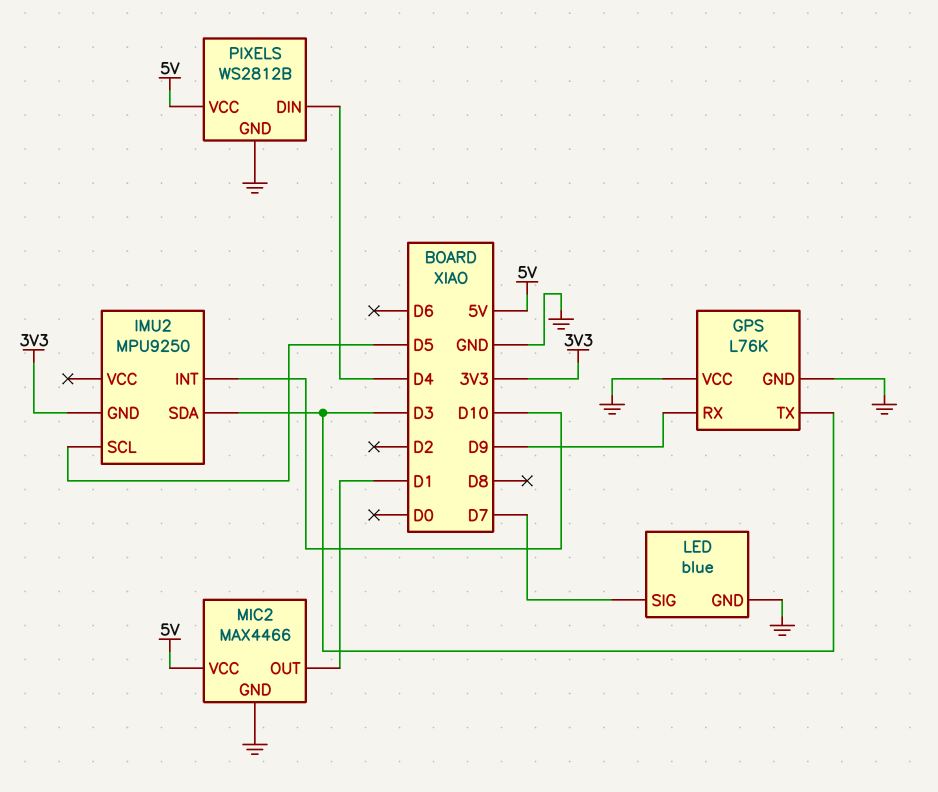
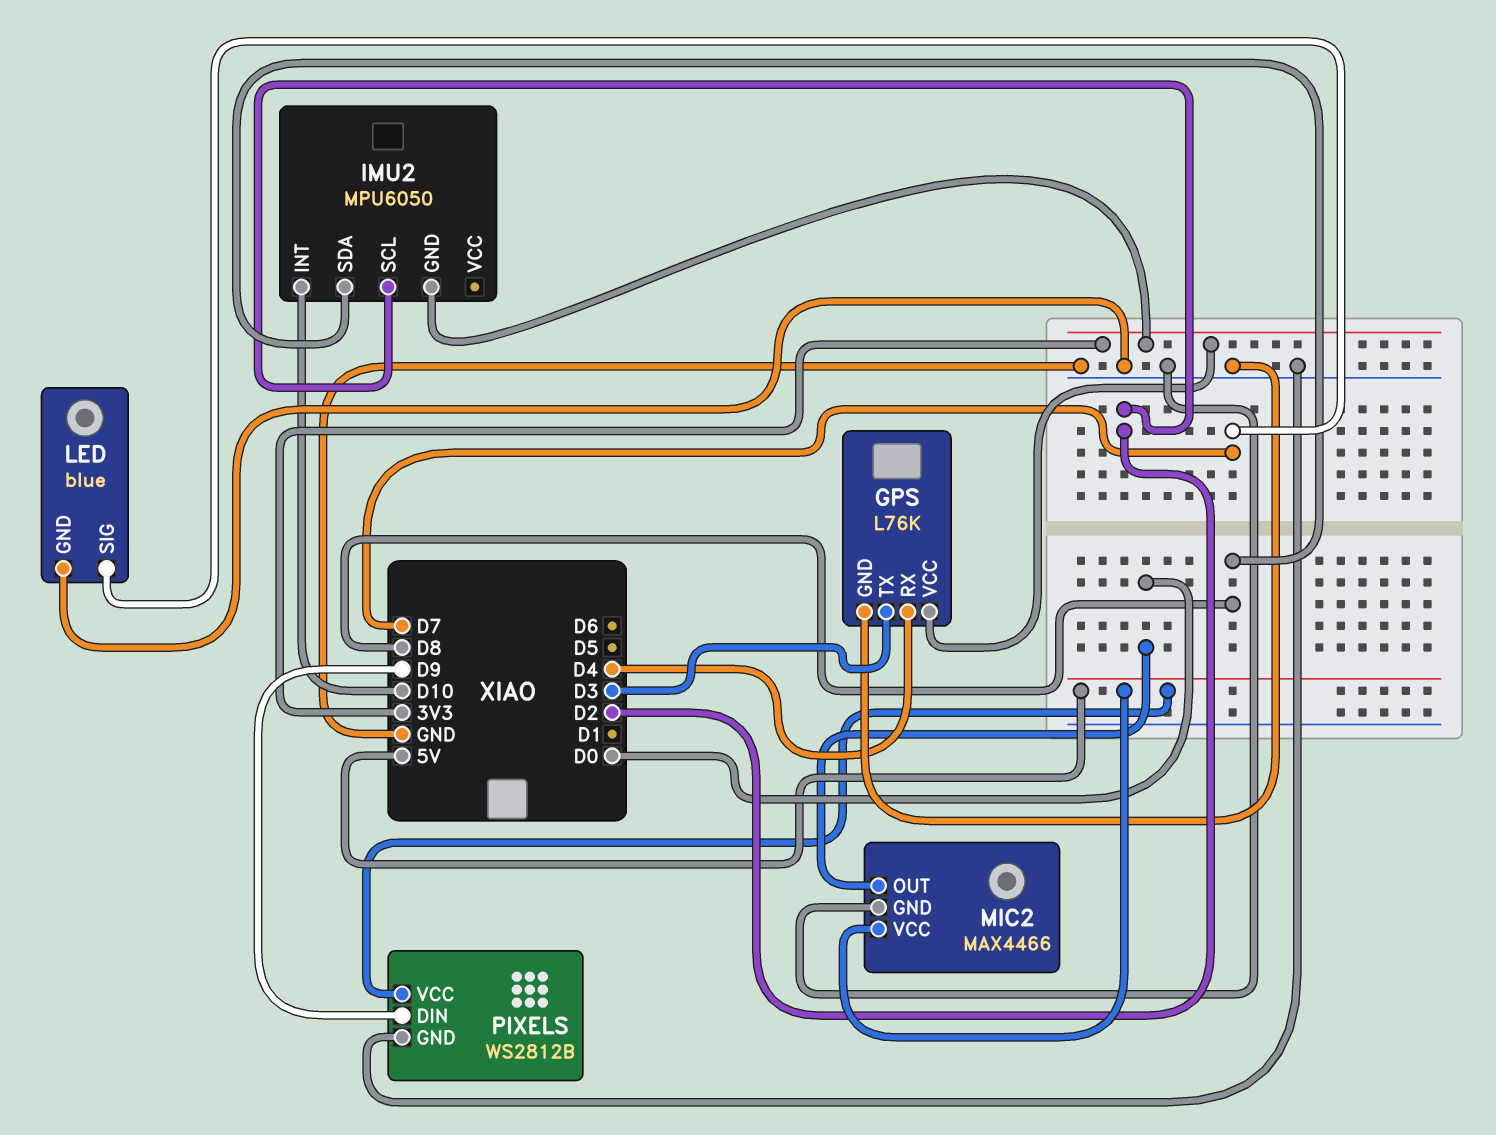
GPS pin RX: D9 -> D4
GPS pin VCC: GND -> 3V3
IMU2: MPU9250 -> MPU6050
IMU2 pin SCL: D5 -> D2
IMU2 pin SDA: D3 -> D8
MIC2 pin OUT: D1 -> D0
PIXELS pin DIN: D4 -> D9

